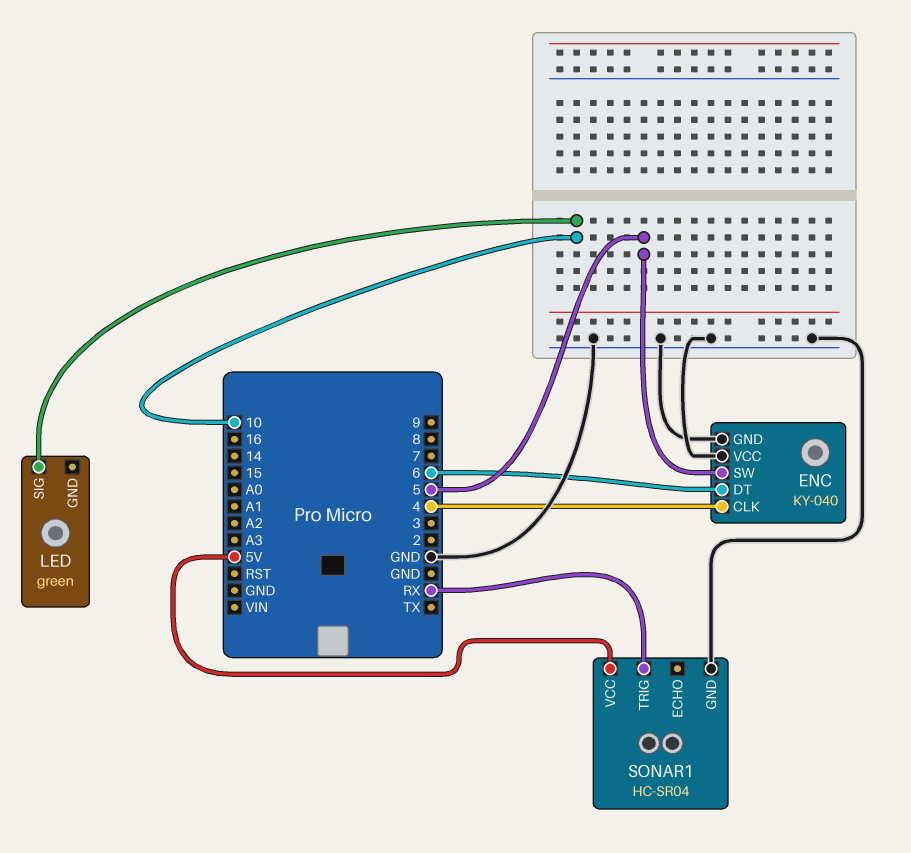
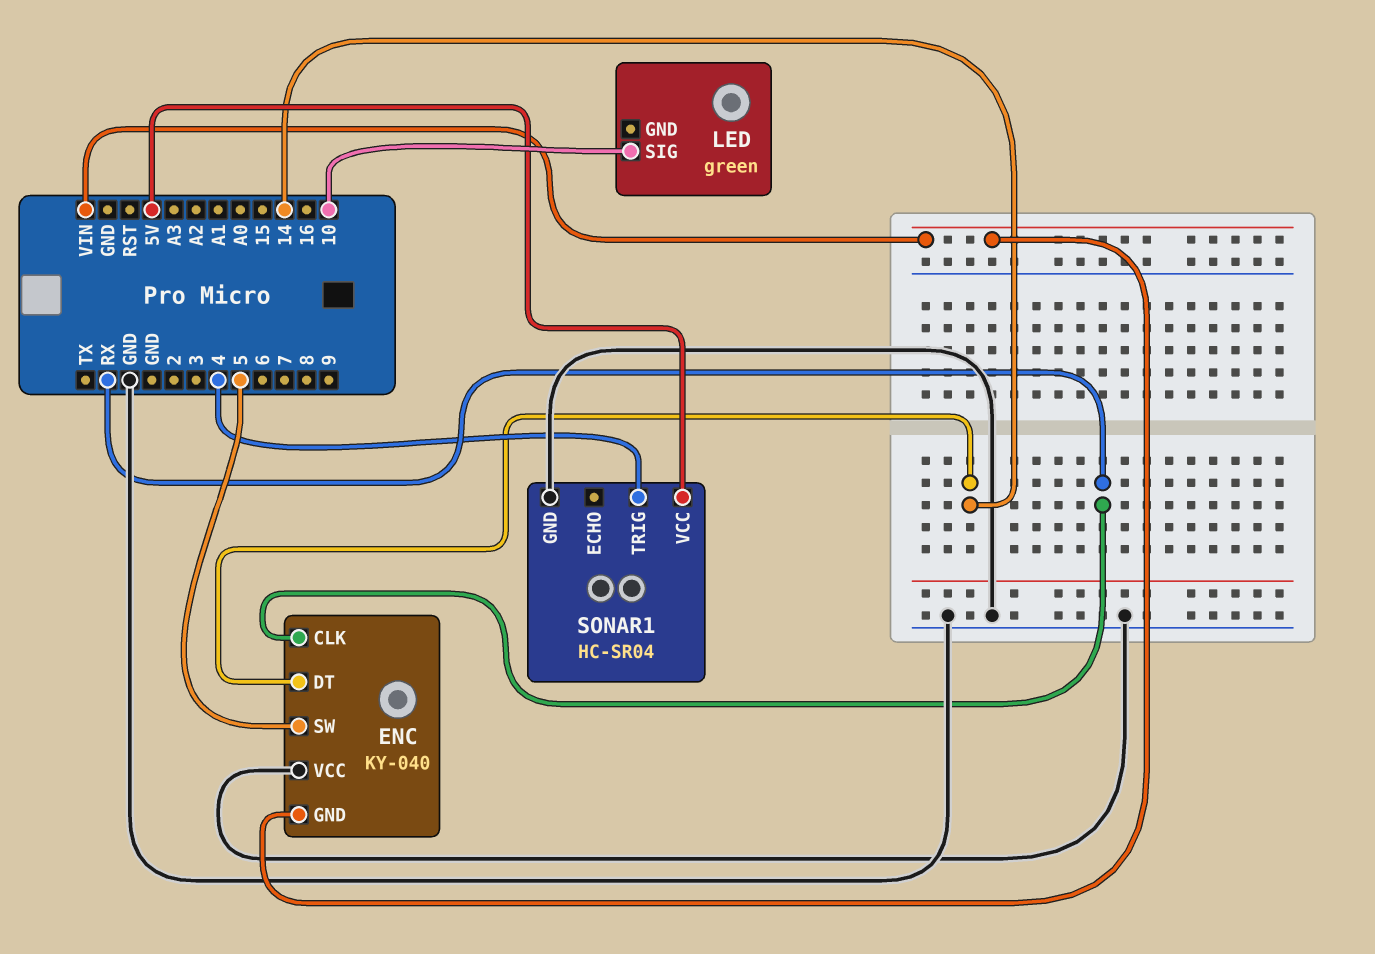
ENC pin CLK: 4 -> RX
ENC pin DT: 6 -> 14
ENC pin GND: GND -> VIN
SONAR1 pin TRIG: RX -> 4

